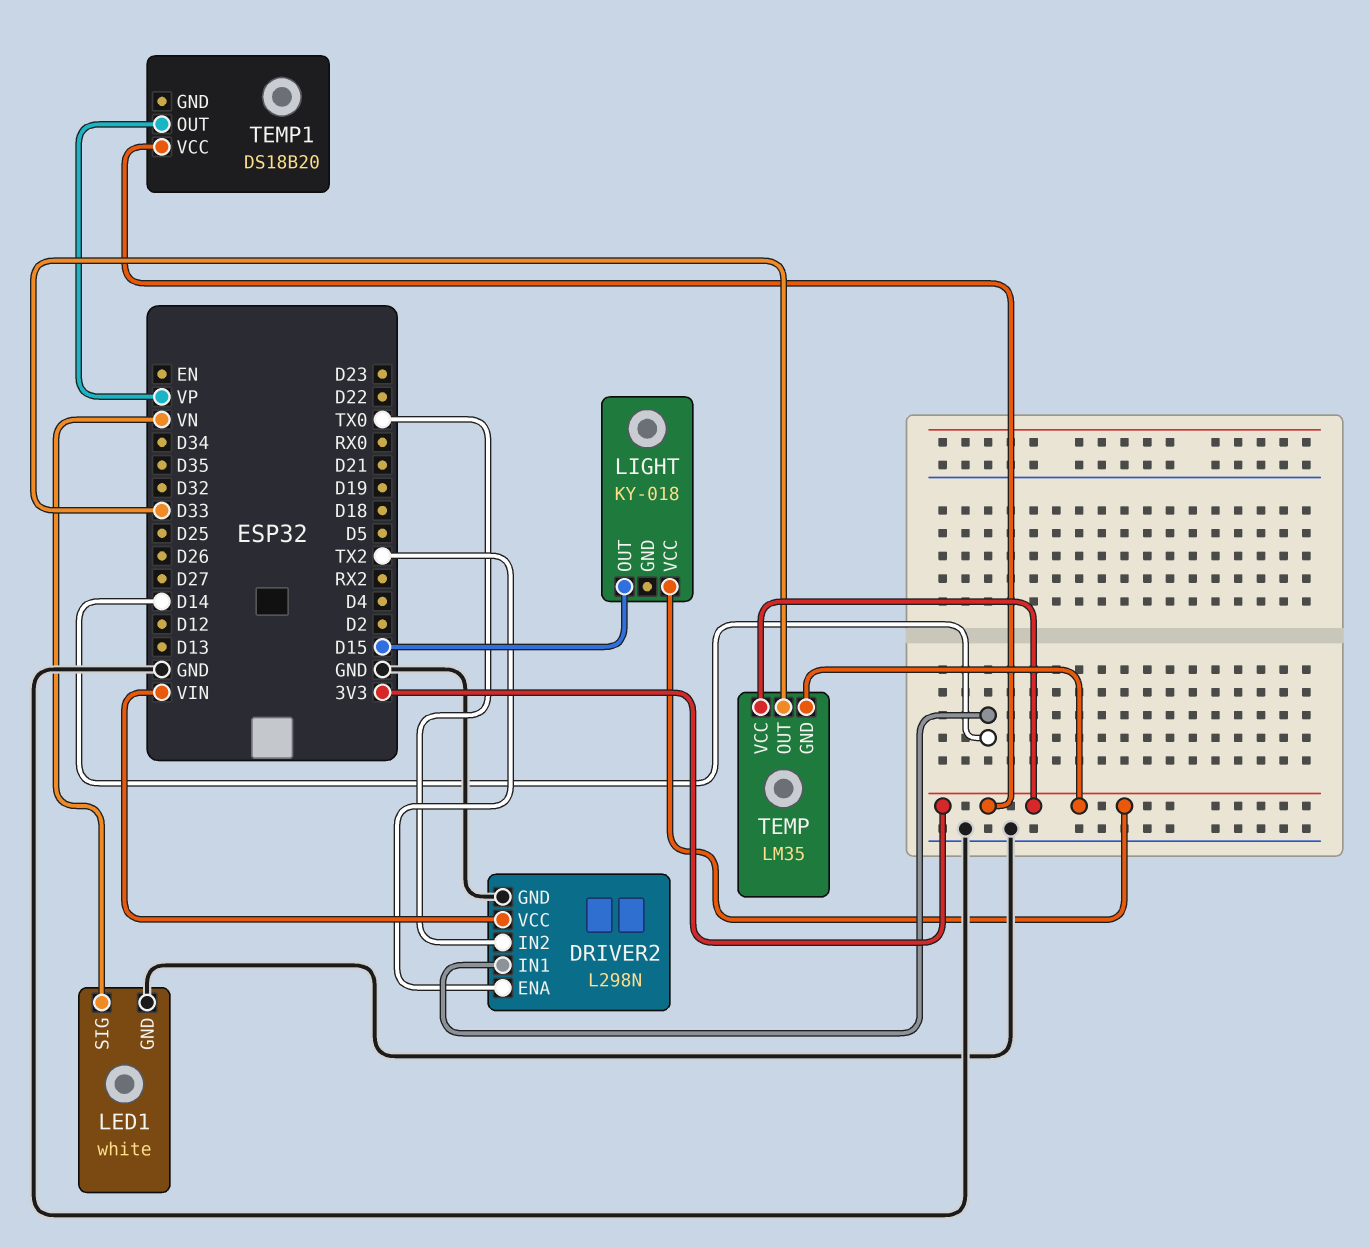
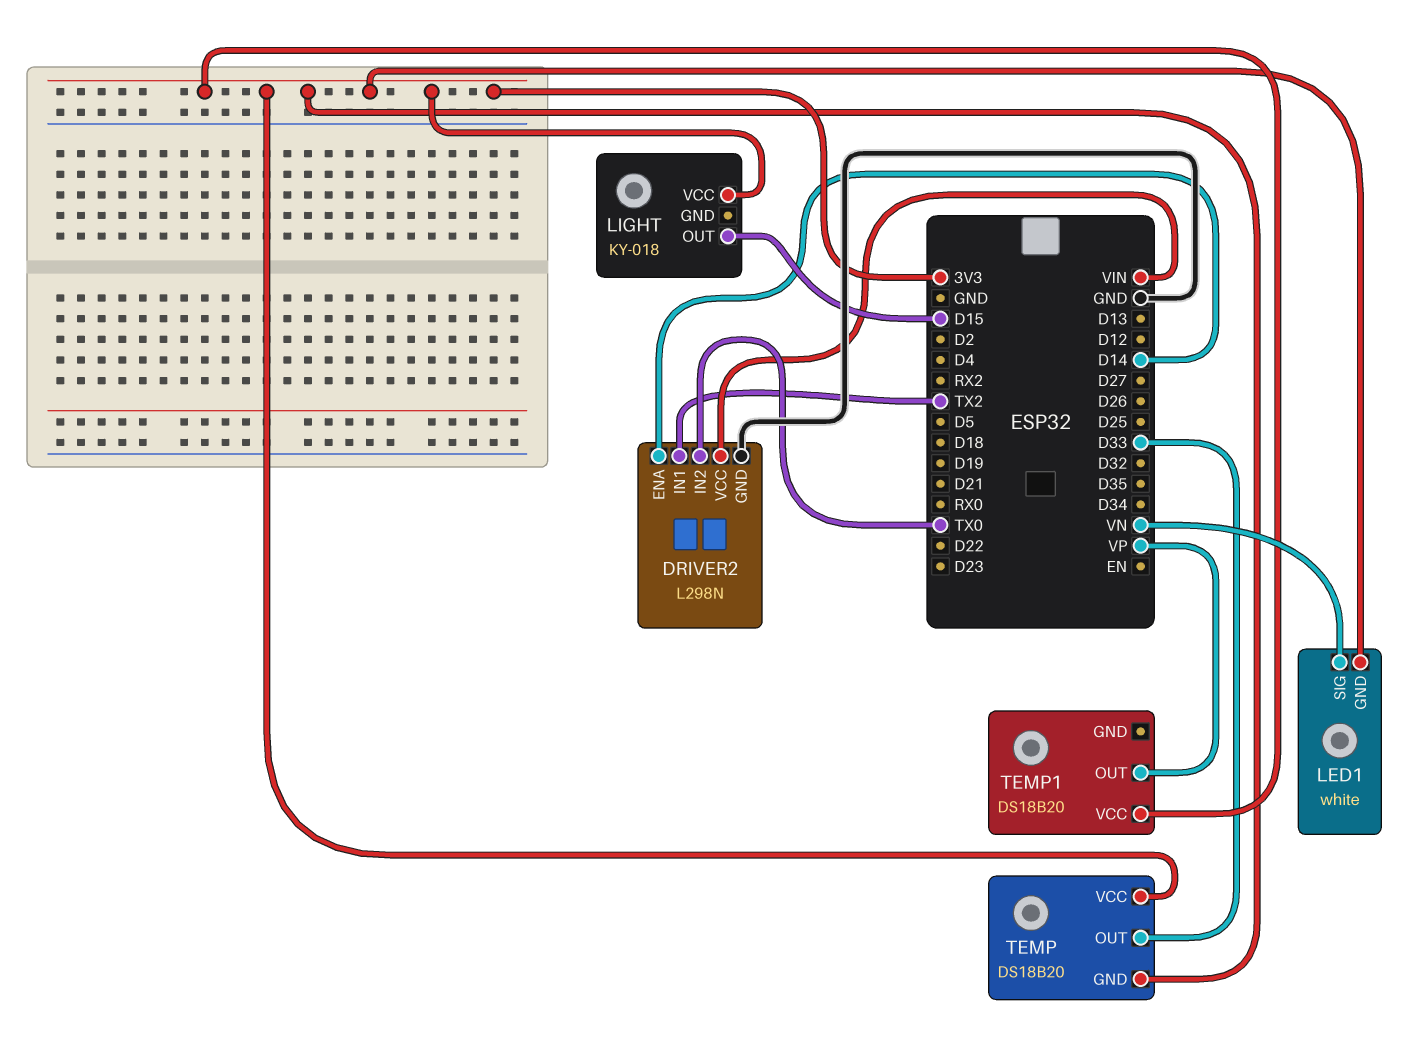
DRIVER2 pin ENA: TX2 -> D14
DRIVER2 pin IN1: D14 -> TX2
LED1 pin GND: GND -> 3V3
TEMP: LM35 -> DS18B20

